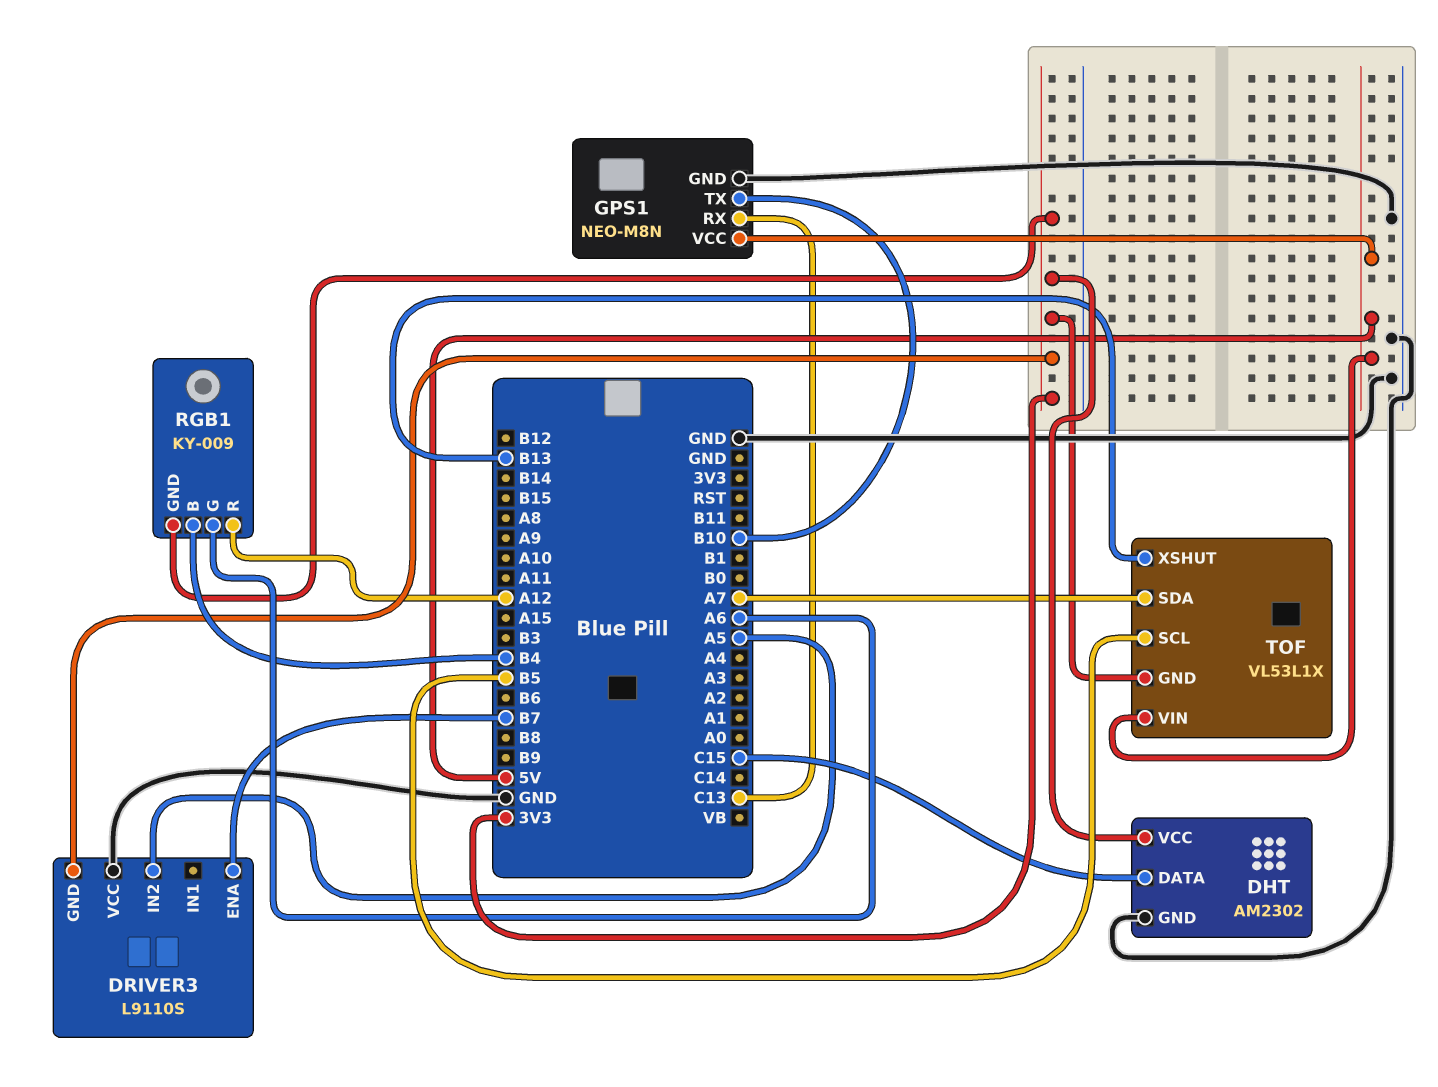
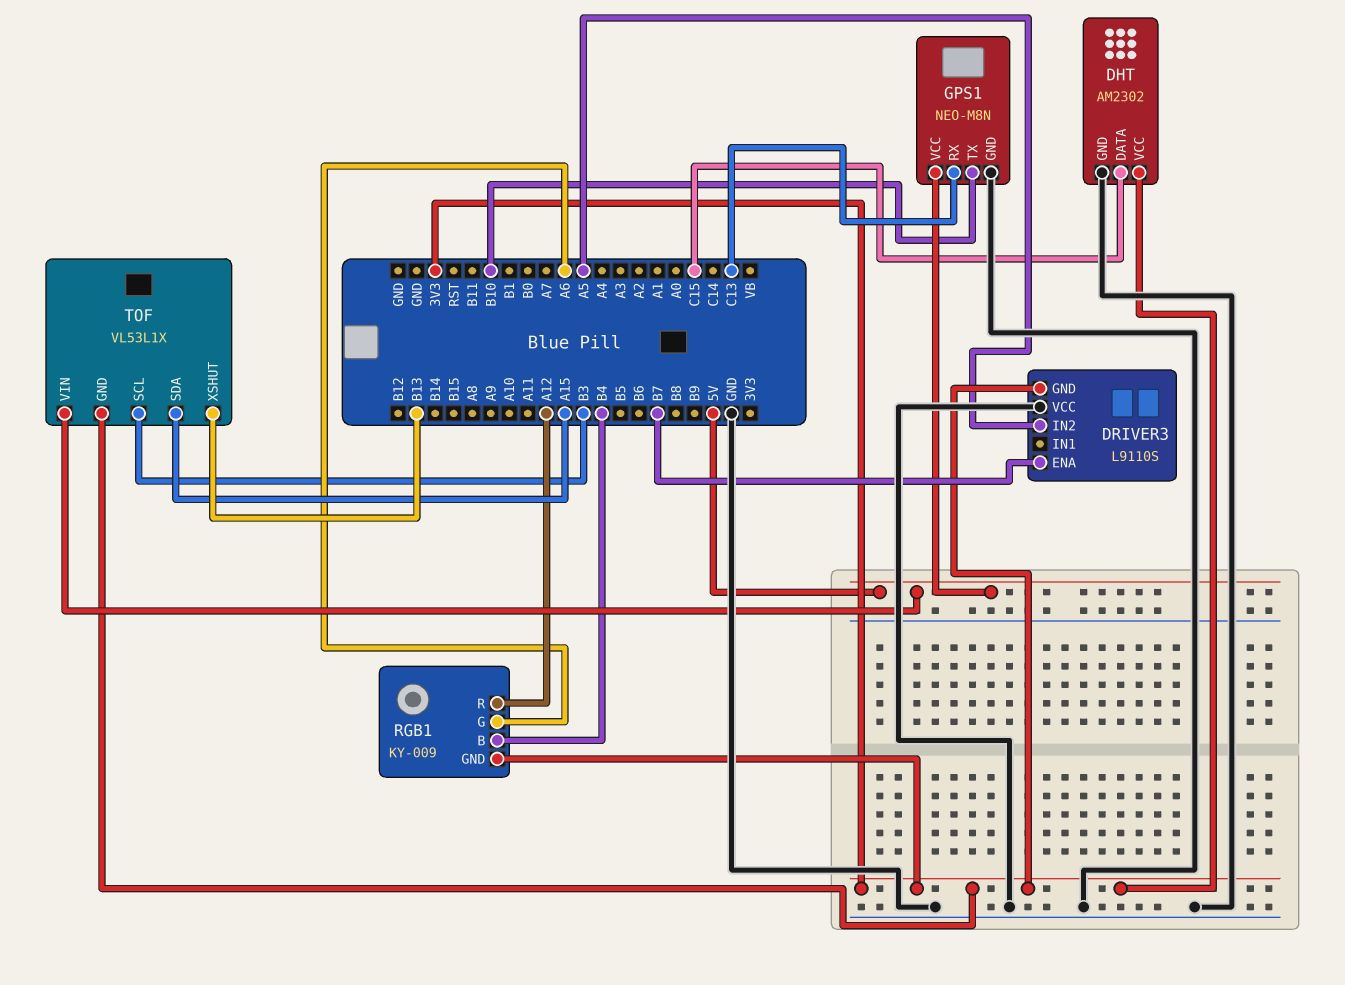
TOF pin SCL: B5 -> B3
TOF pin SDA: A7 -> A15

